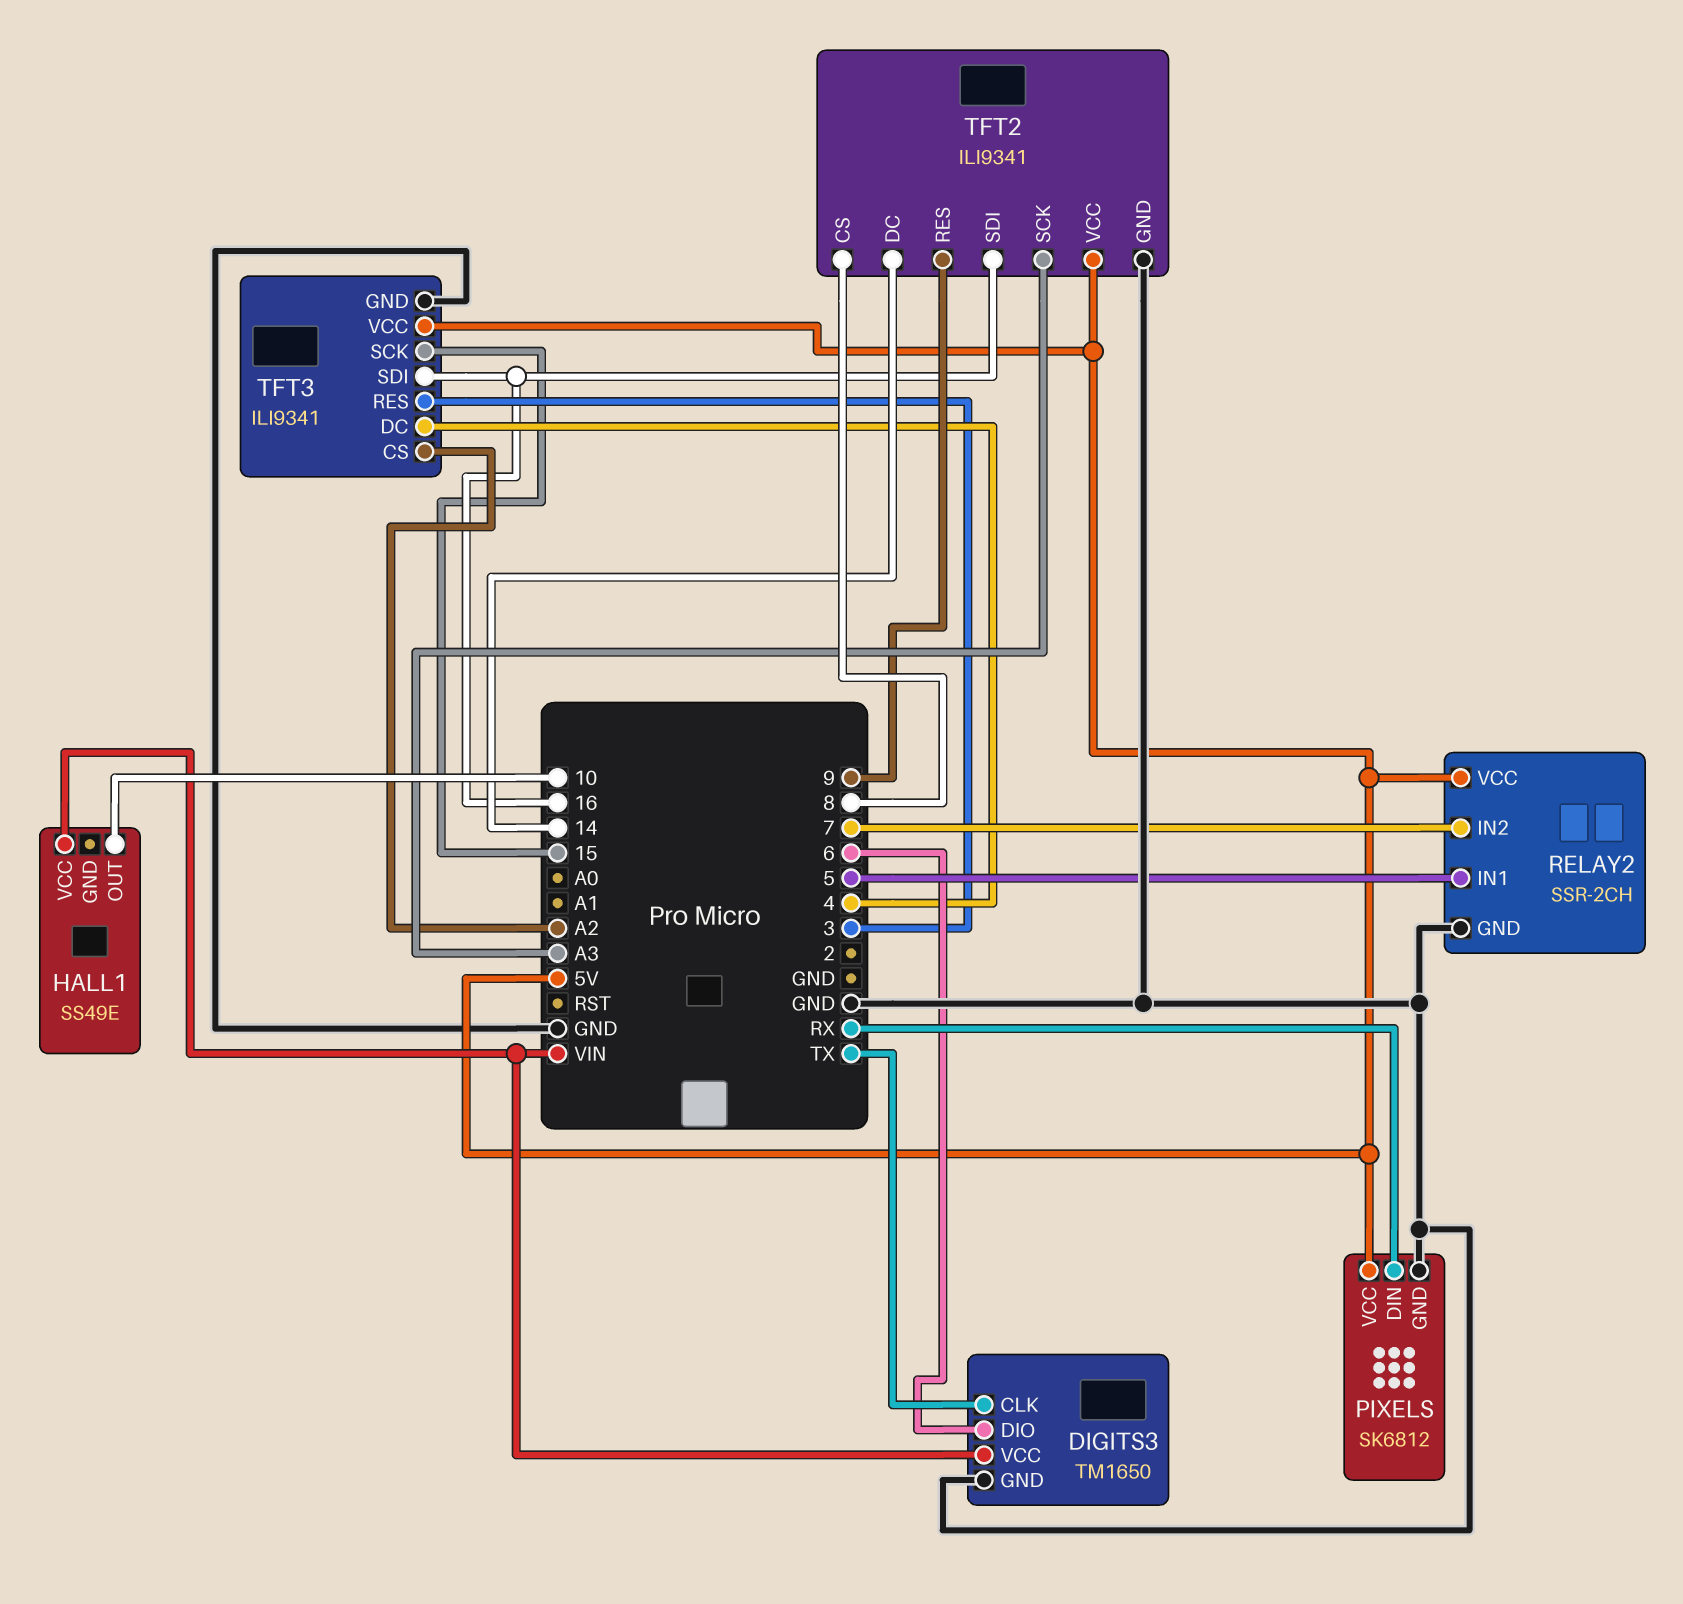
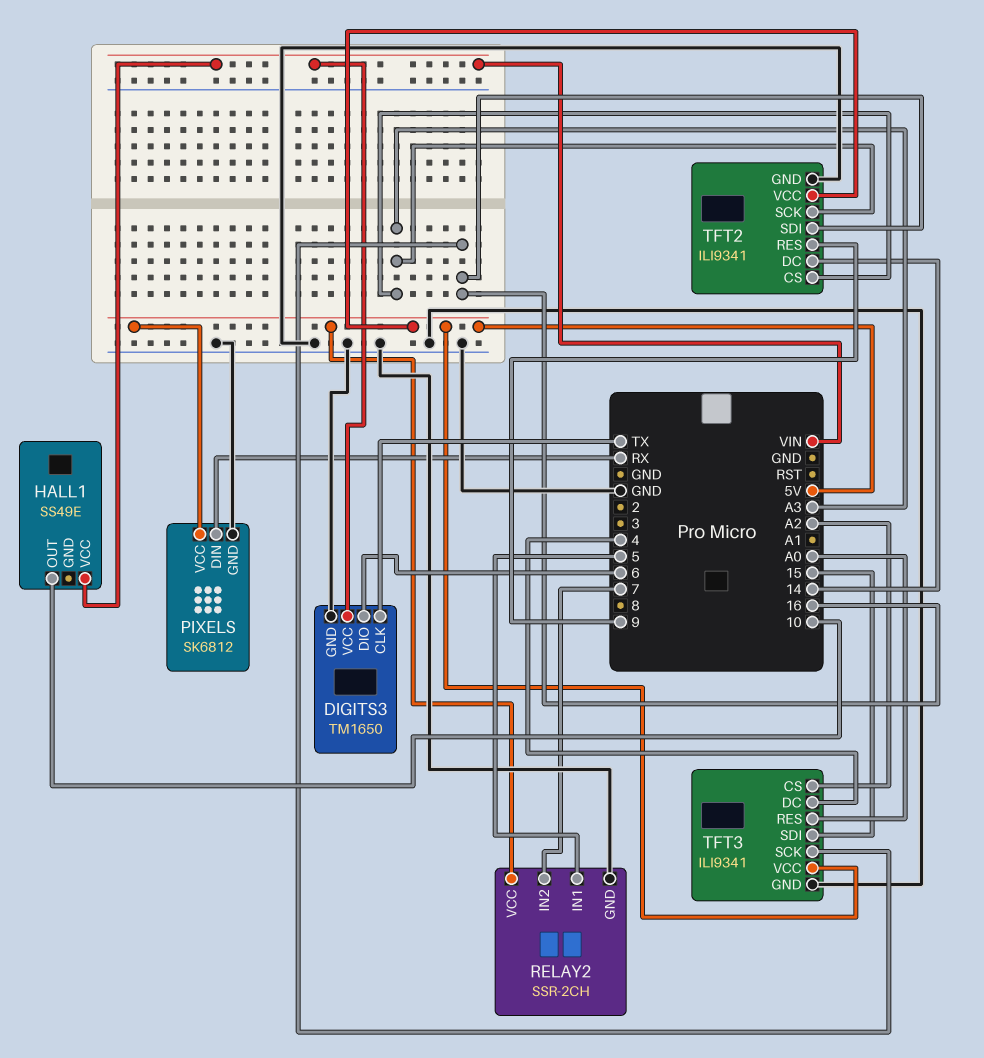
TFT2 pin CS: 8 -> A3
TFT3 pin RES: 3 -> A0
TFT3 pin SCK: 15 -> 16
TFT3 pin SDI: 16 -> 15

